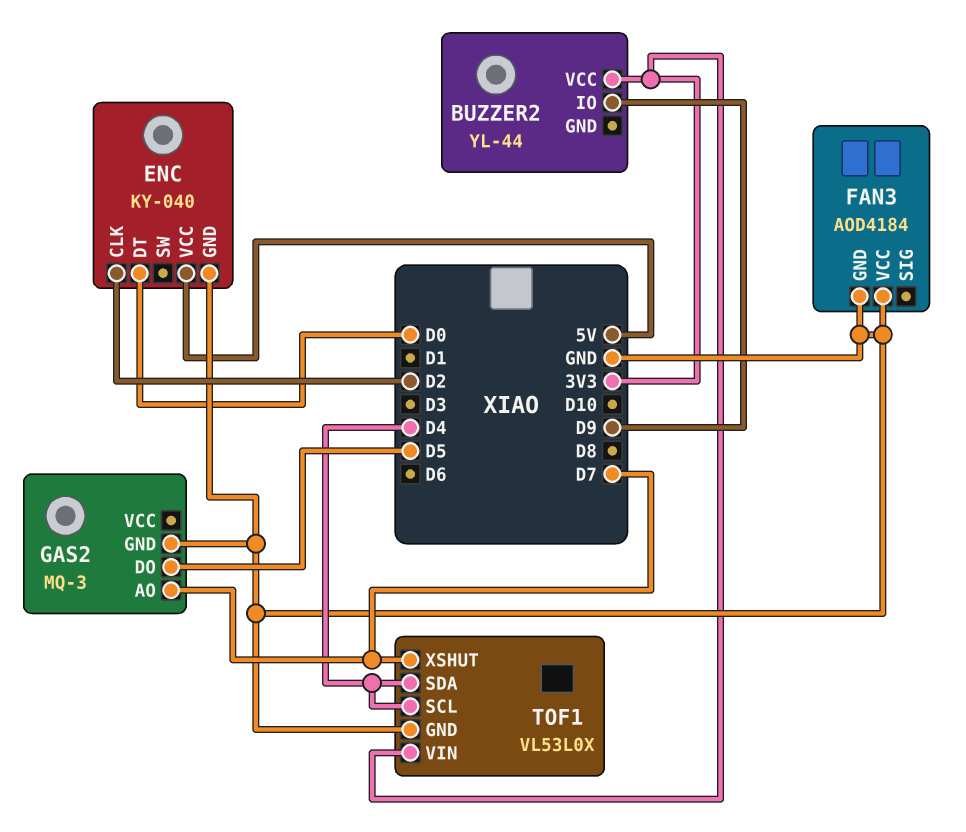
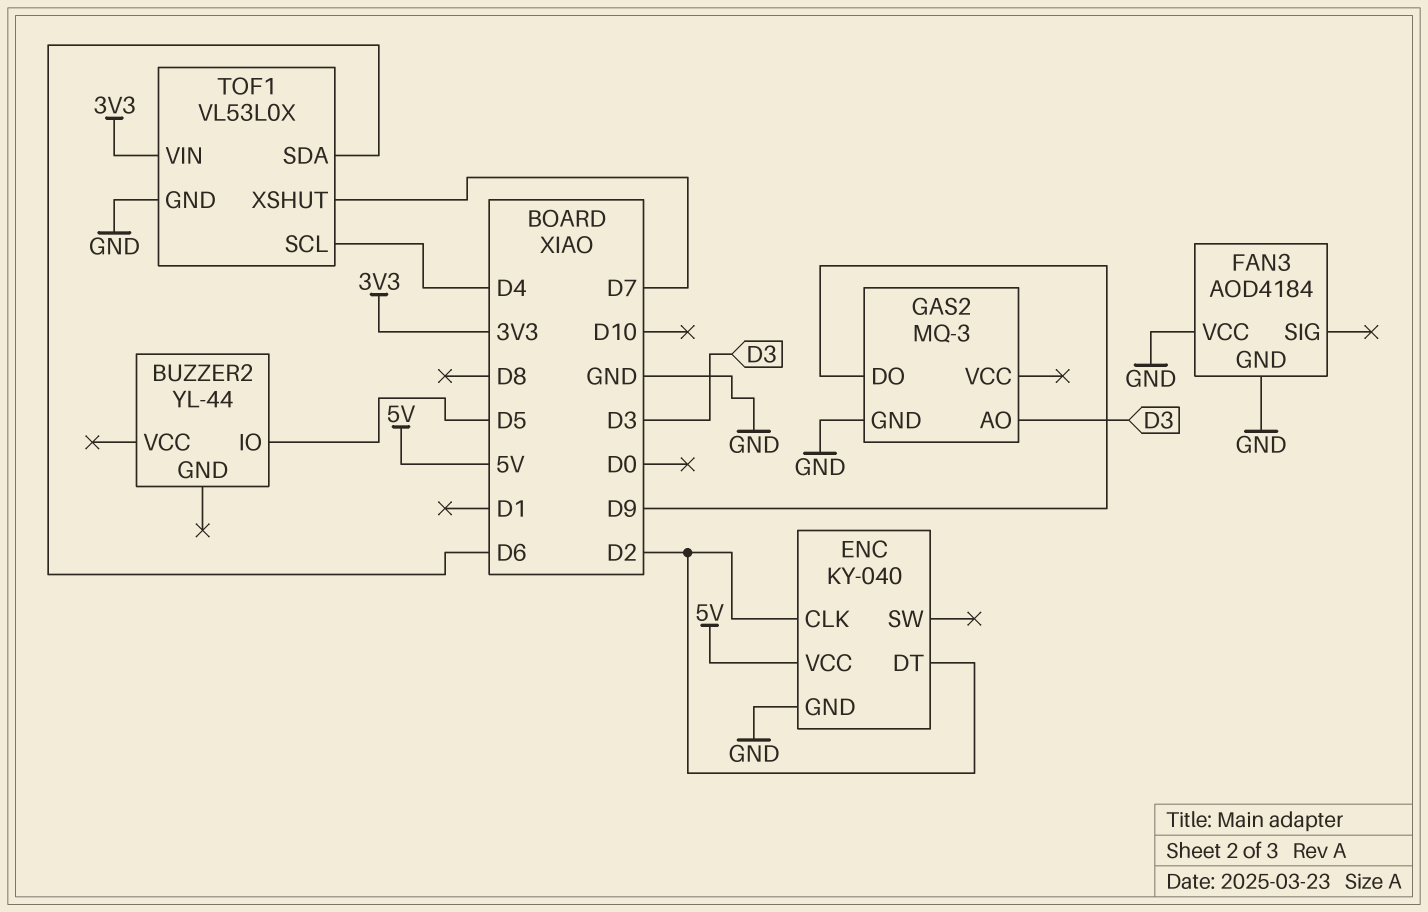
BUZZER2 pin IO: D9 -> D5
BUZZER2 pin VCC: 3V3 -> none
ENC pin DT: D0 -> D2
GAS2 pin AO: D7 -> D3
GAS2 pin DO: D5 -> D9
TOF1 pin SDA: D4 -> D6

